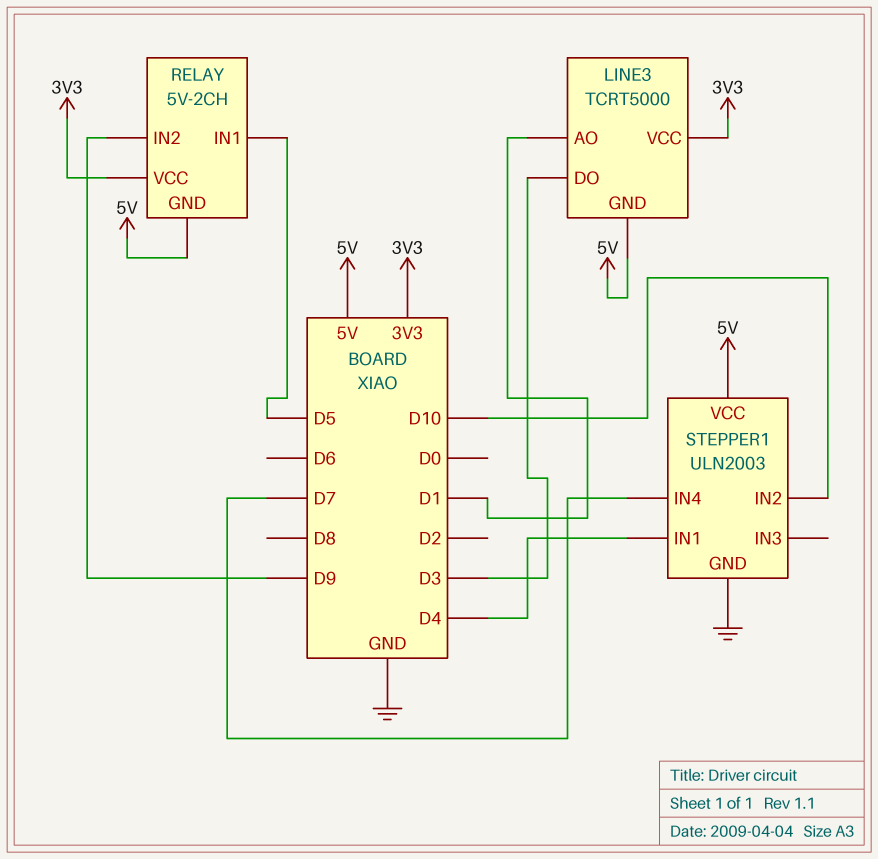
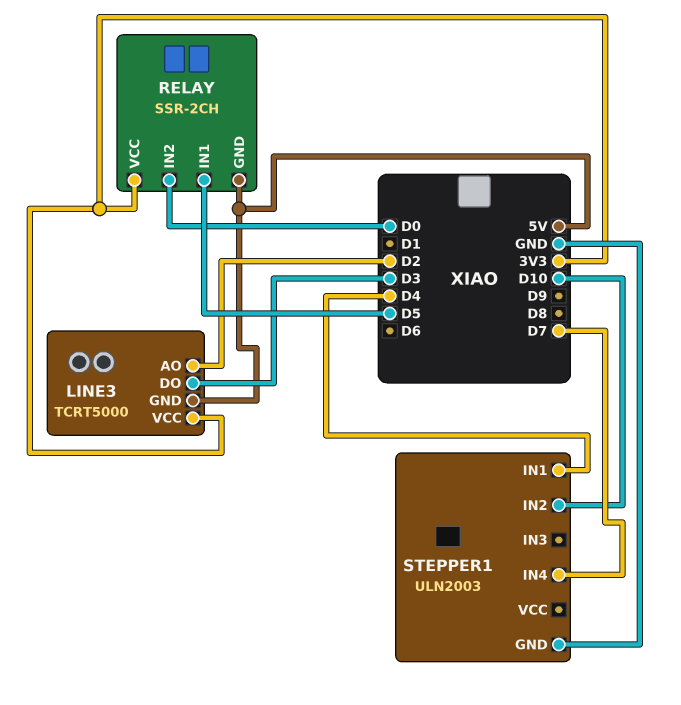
LINE3 pin AO: D1 -> D2
RELAY: 5V-2CH -> SSR-2CH
RELAY pin IN2: D9 -> D0
STEPPER1 pin VCC: 5V -> none

